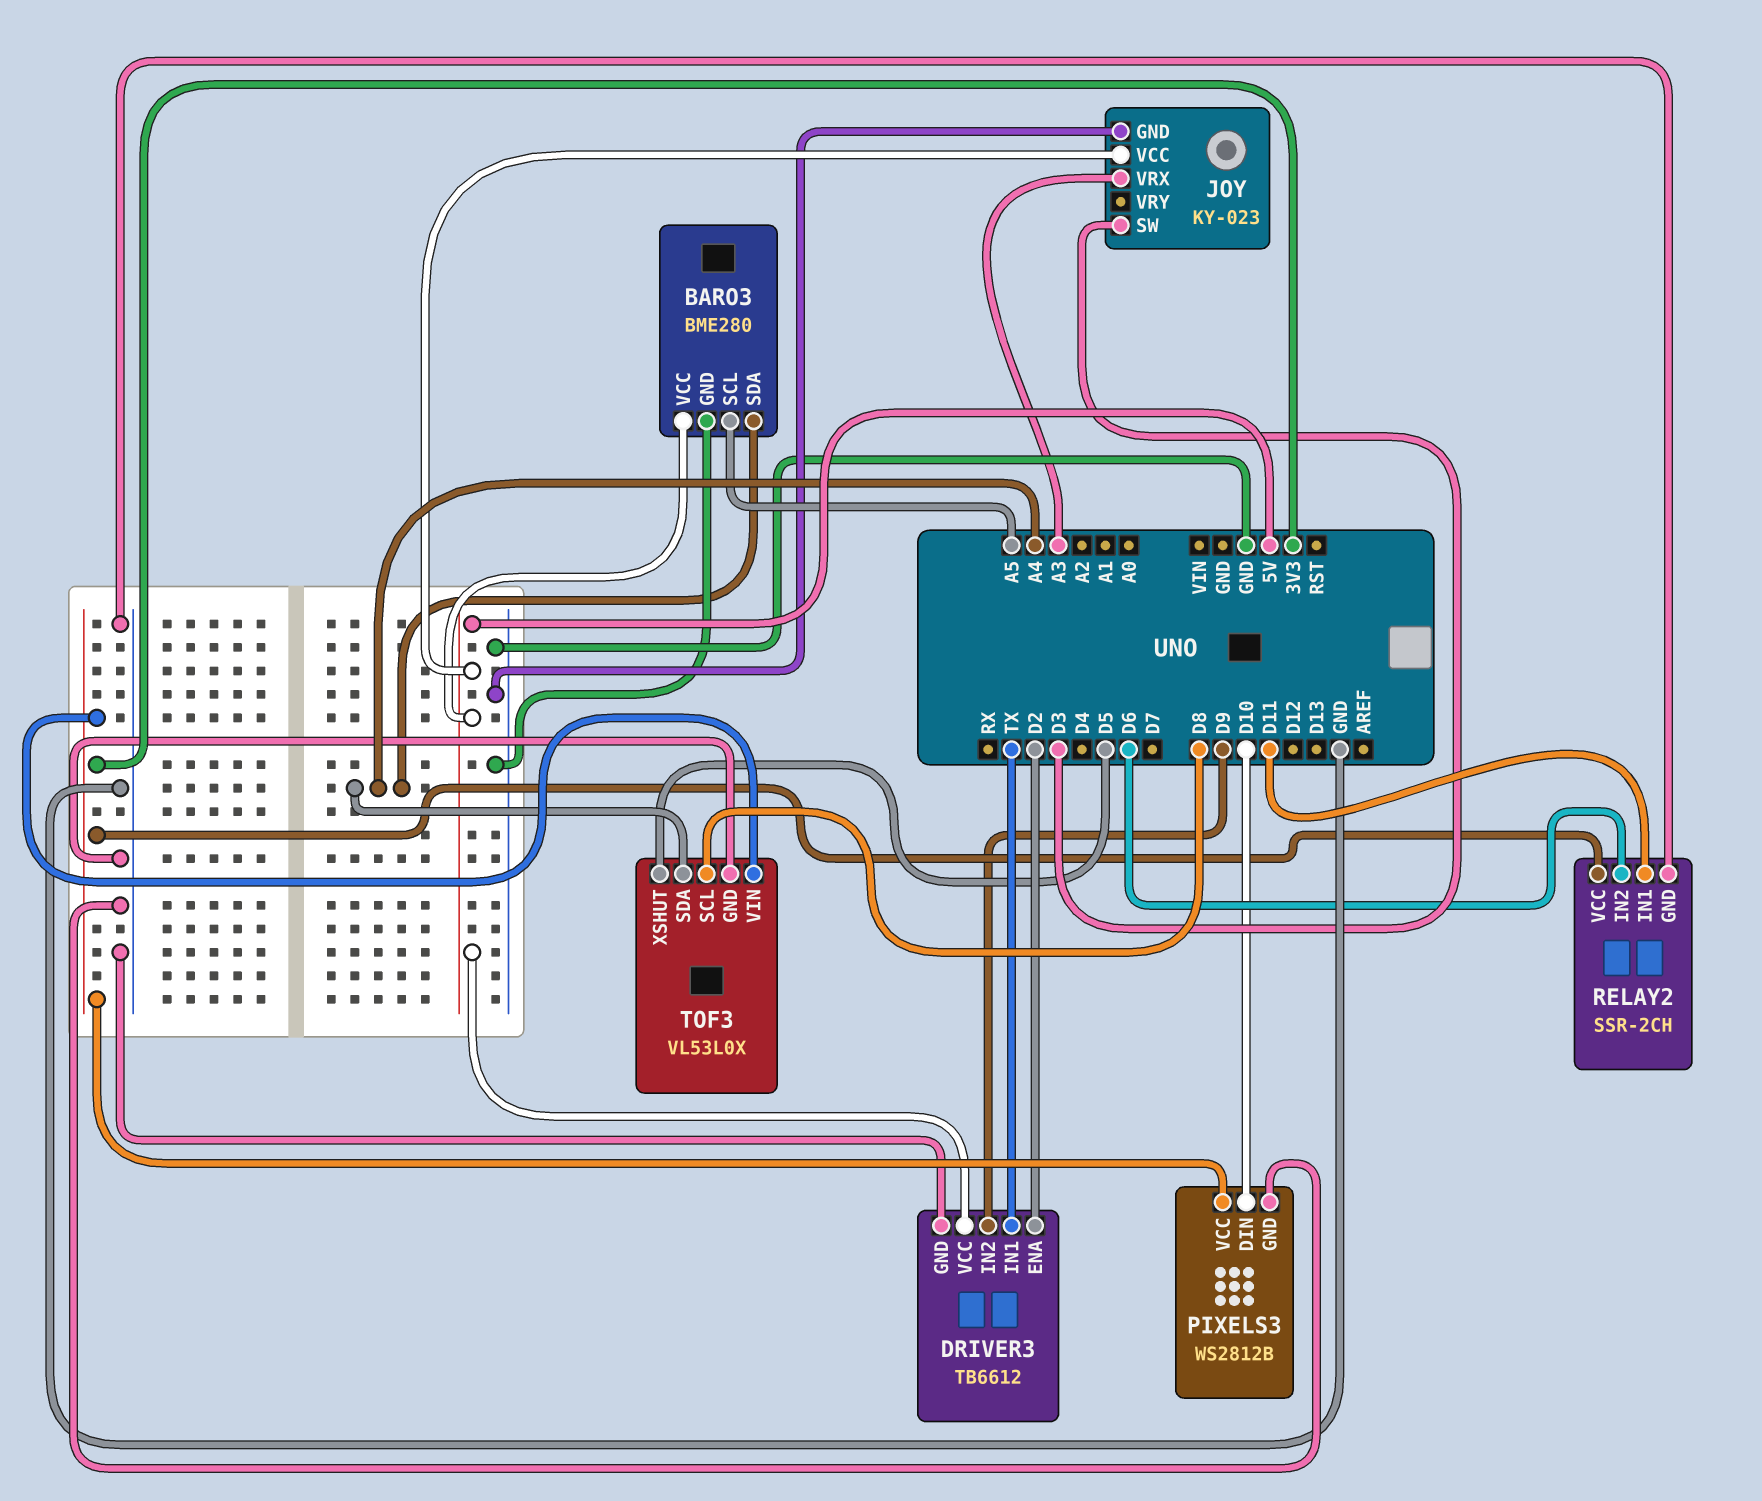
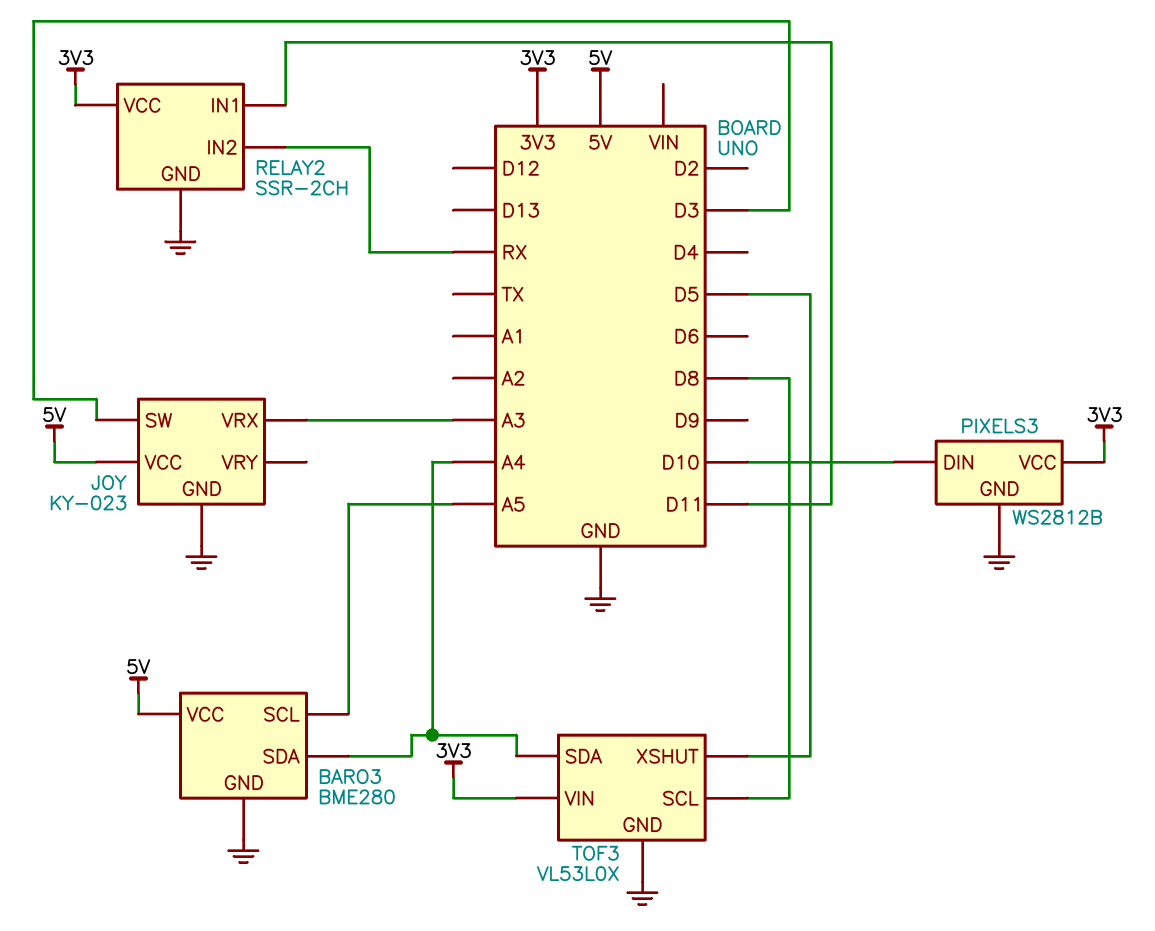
DRIVER3: TB6612 -> none
DRIVER3 pin ENA: D2 -> none
DRIVER3 pin GND: GND -> none
DRIVER3 pin IN1: TX -> none
DRIVER3 pin IN2: D9 -> none
DRIVER3 pin VCC: 5V -> none
RELAY2 pin IN2: D6 -> RX

